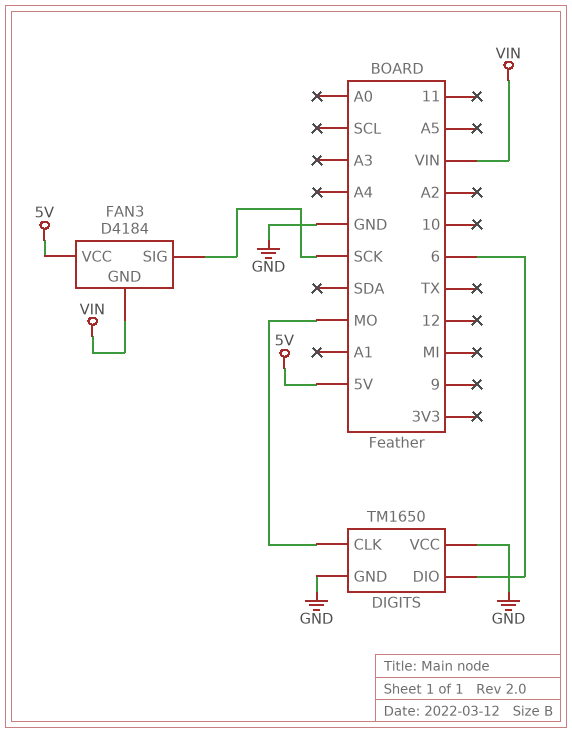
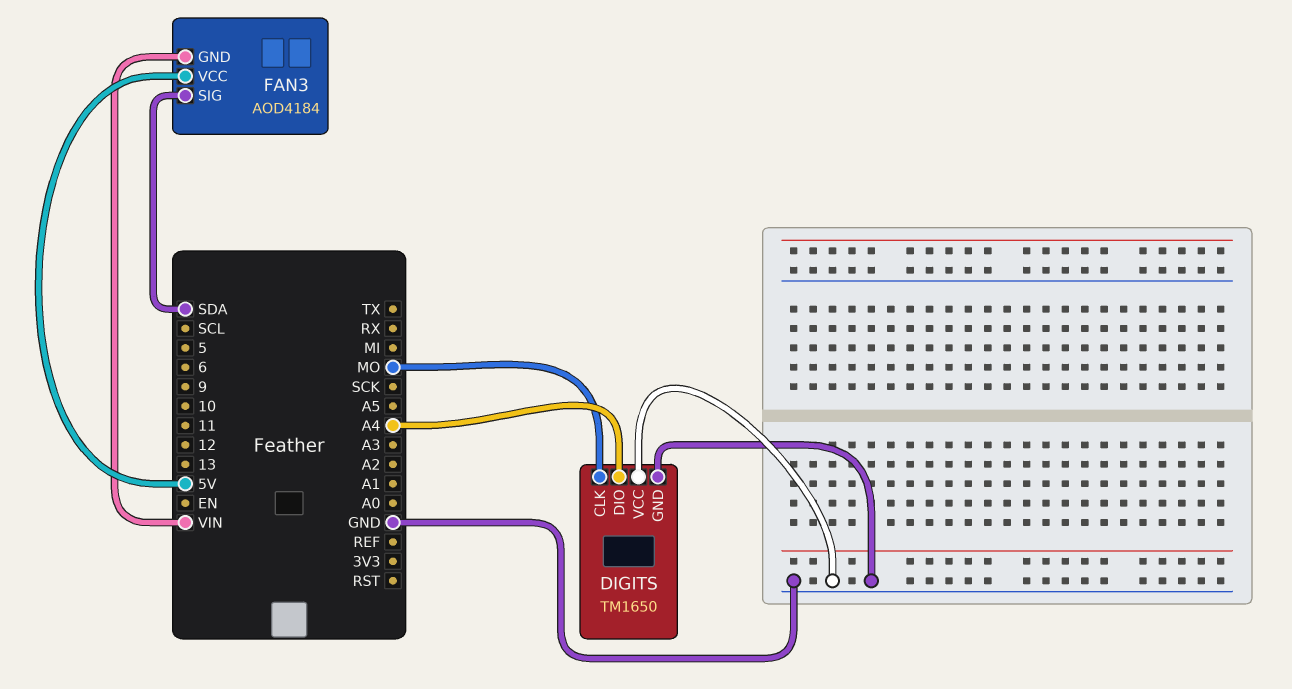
DIGITS pin DIO: 6 -> A4
FAN3: D4184 -> AOD4184
FAN3 pin SIG: SCK -> SDA

